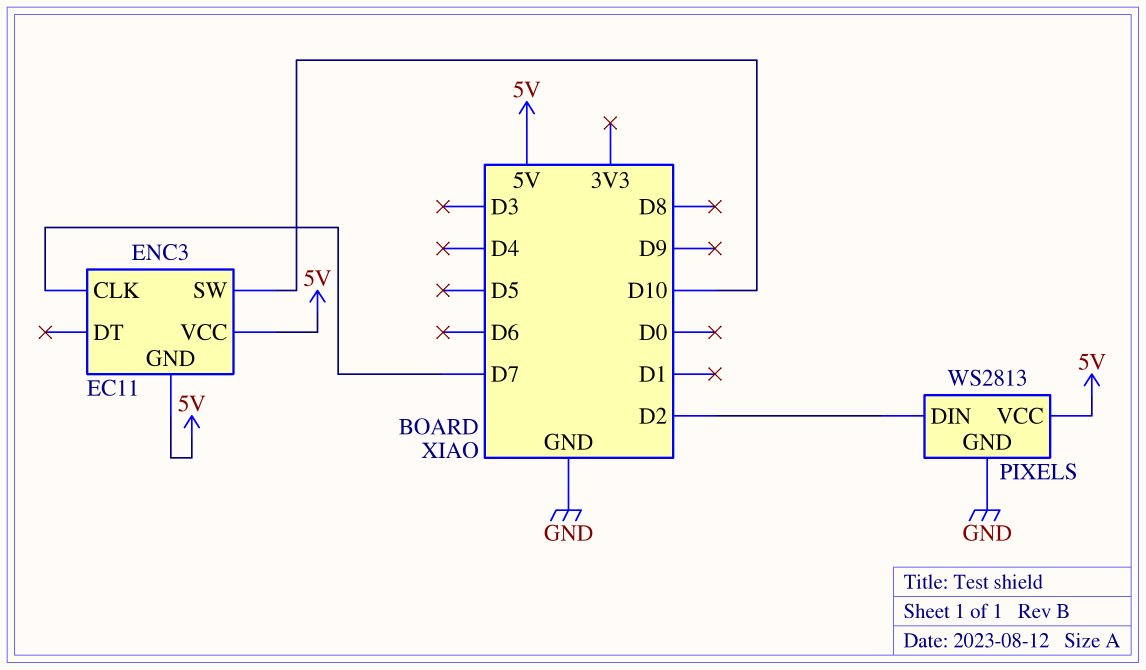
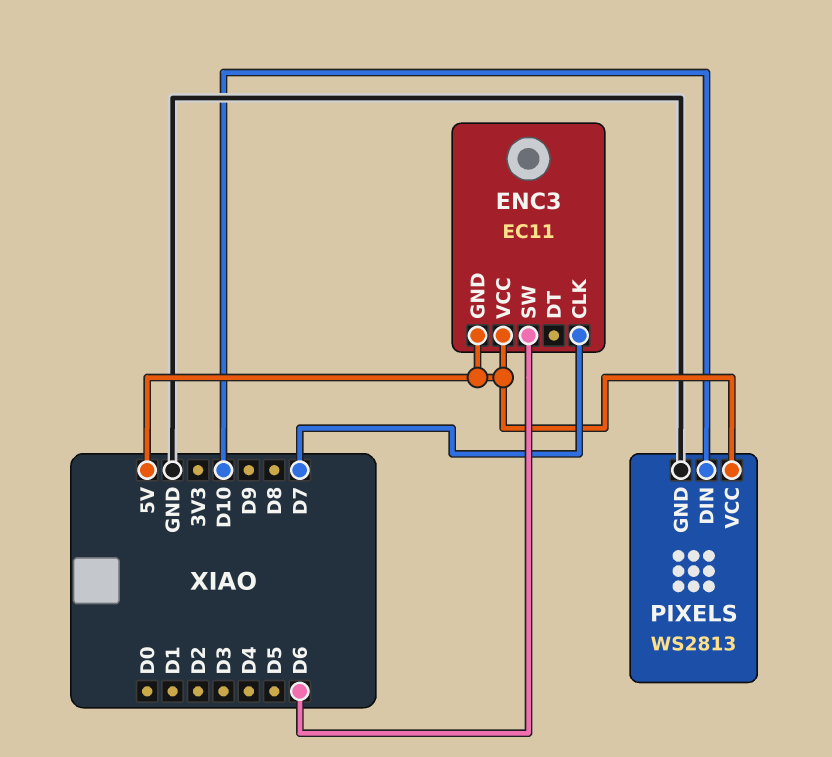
ENC3 pin SW: D10 -> D6
PIXELS pin DIN: D2 -> D10

